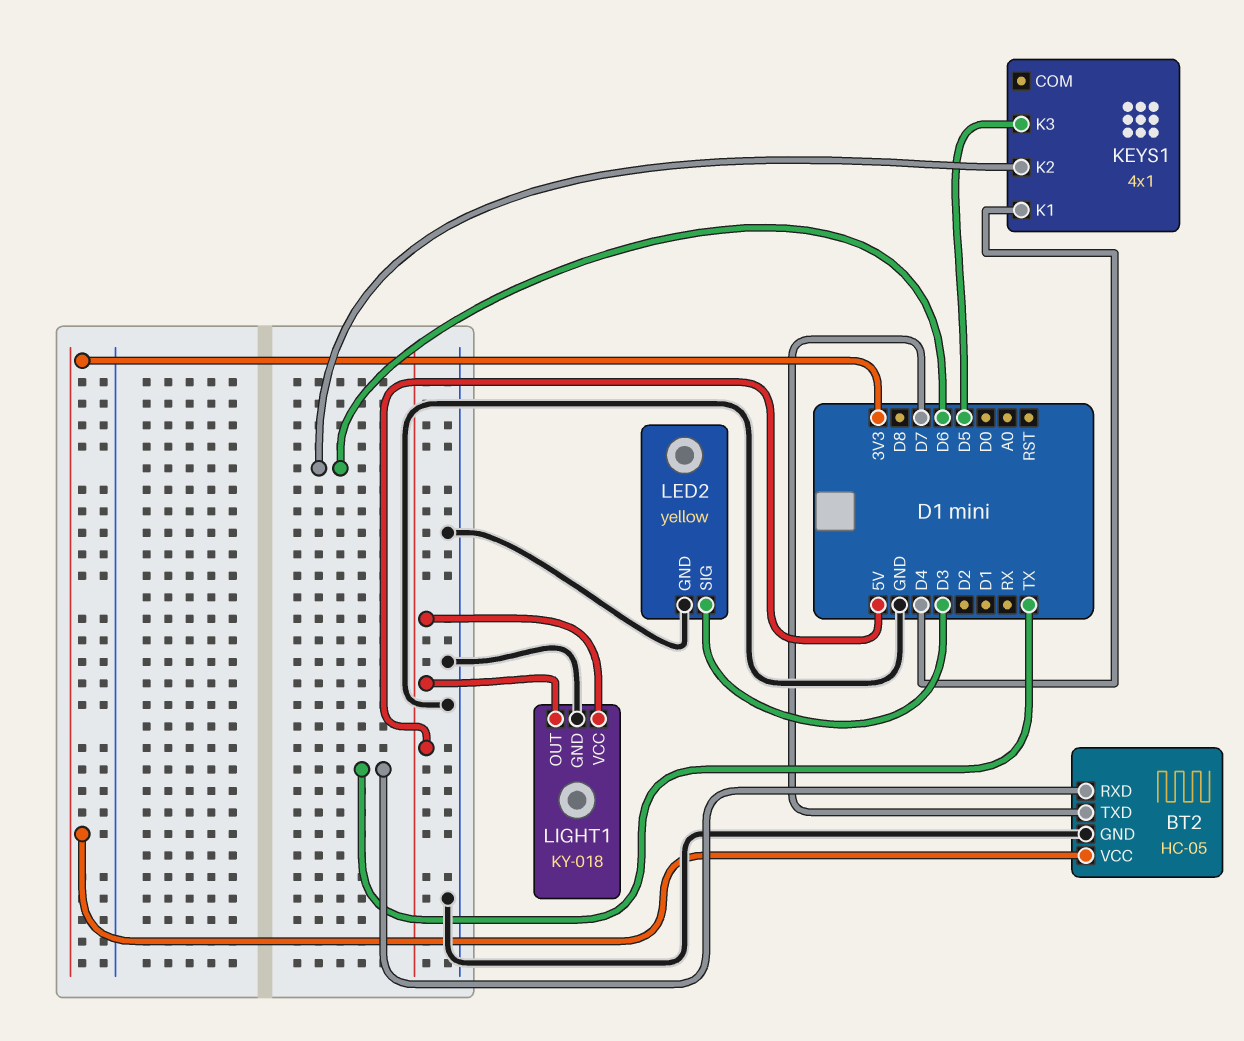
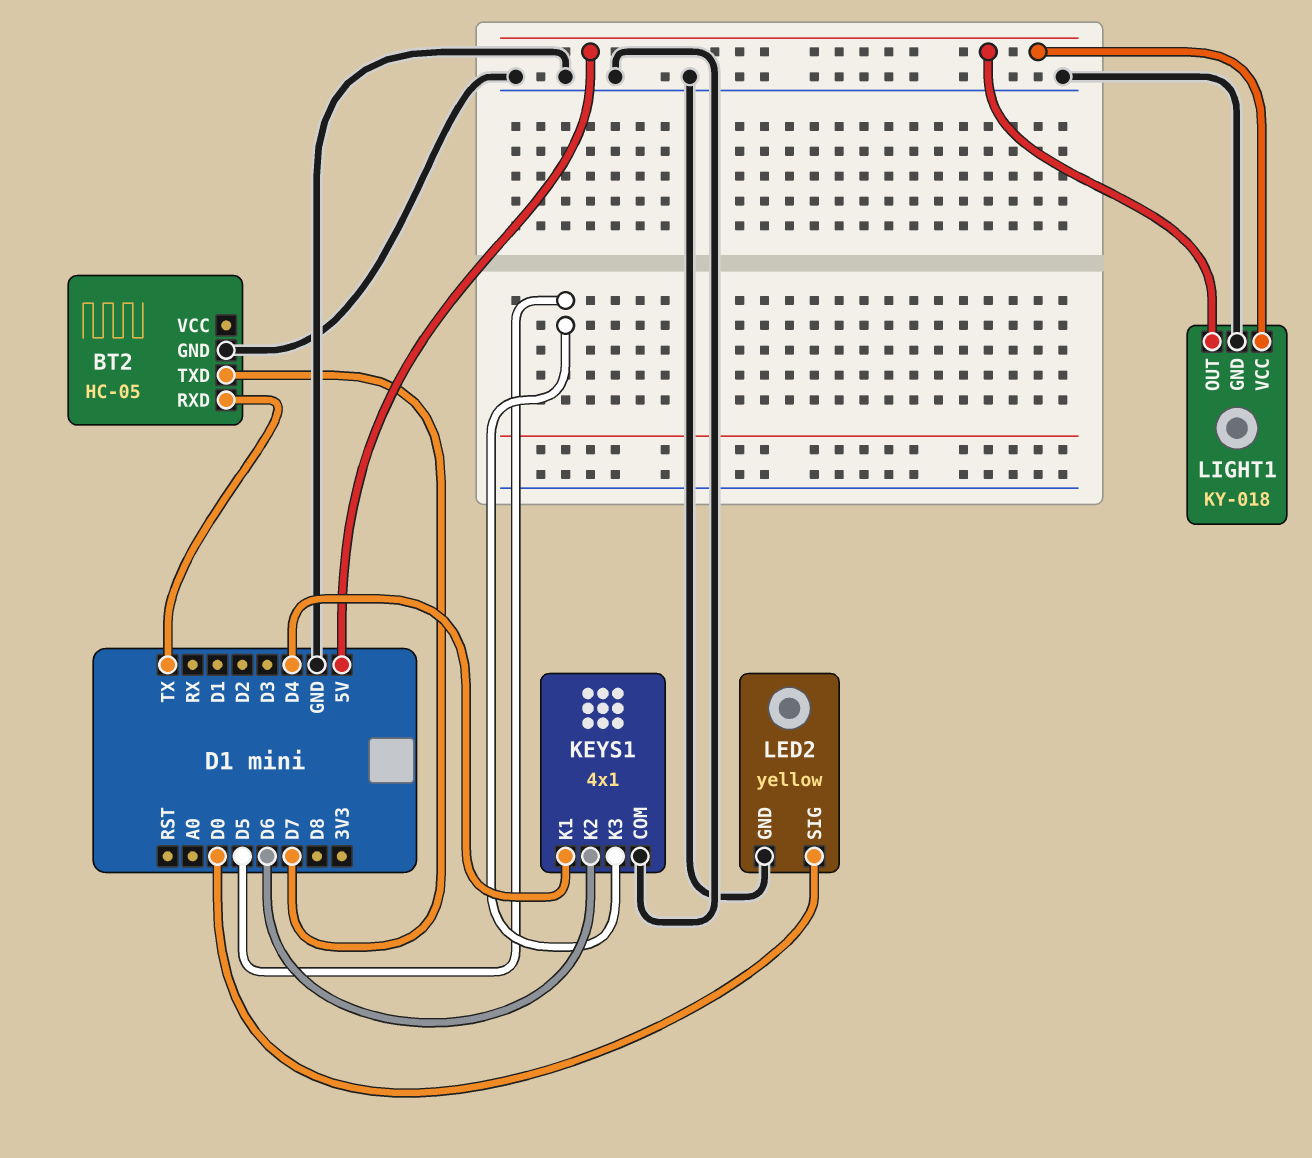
BT2 pin VCC: 3V3 -> none
KEYS1 pin COM: none -> GND
LED2 pin SIG: D3 -> D0

